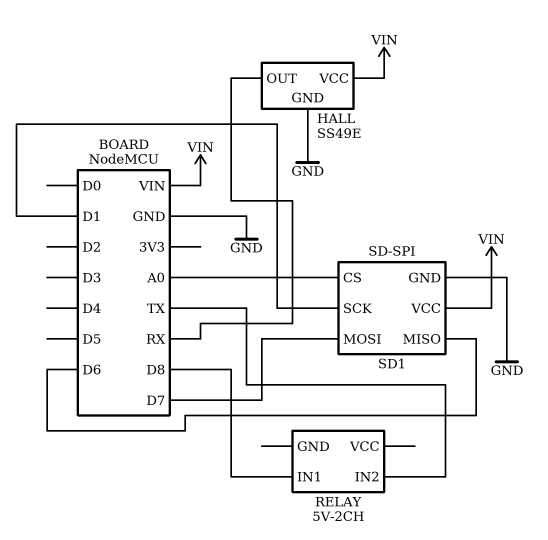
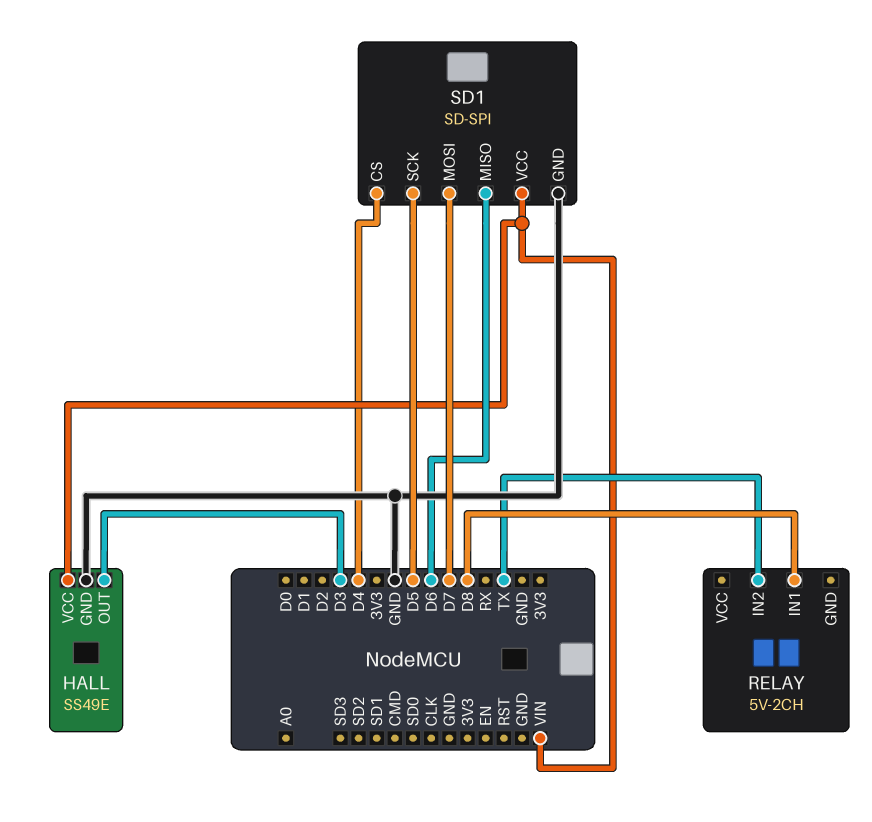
HALL pin OUT: RX -> D3
SD1 pin CS: A0 -> D4
SD1 pin SCK: D1 -> D5

